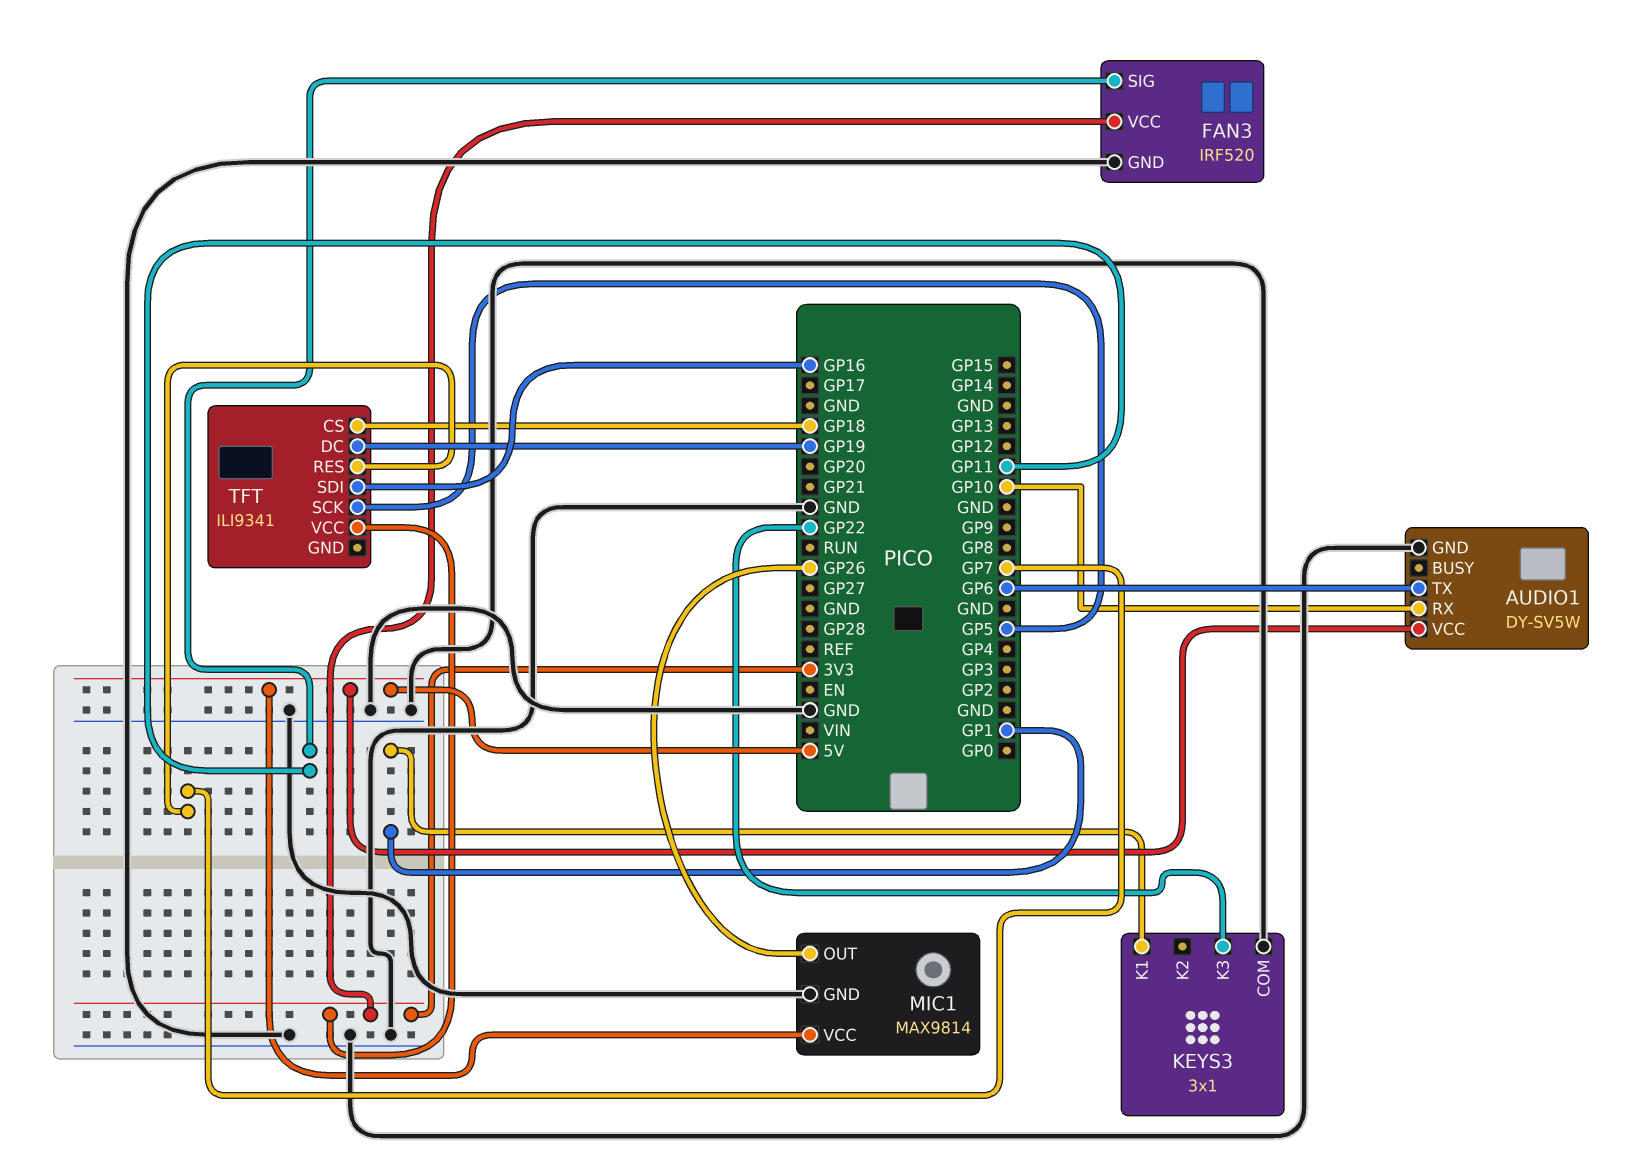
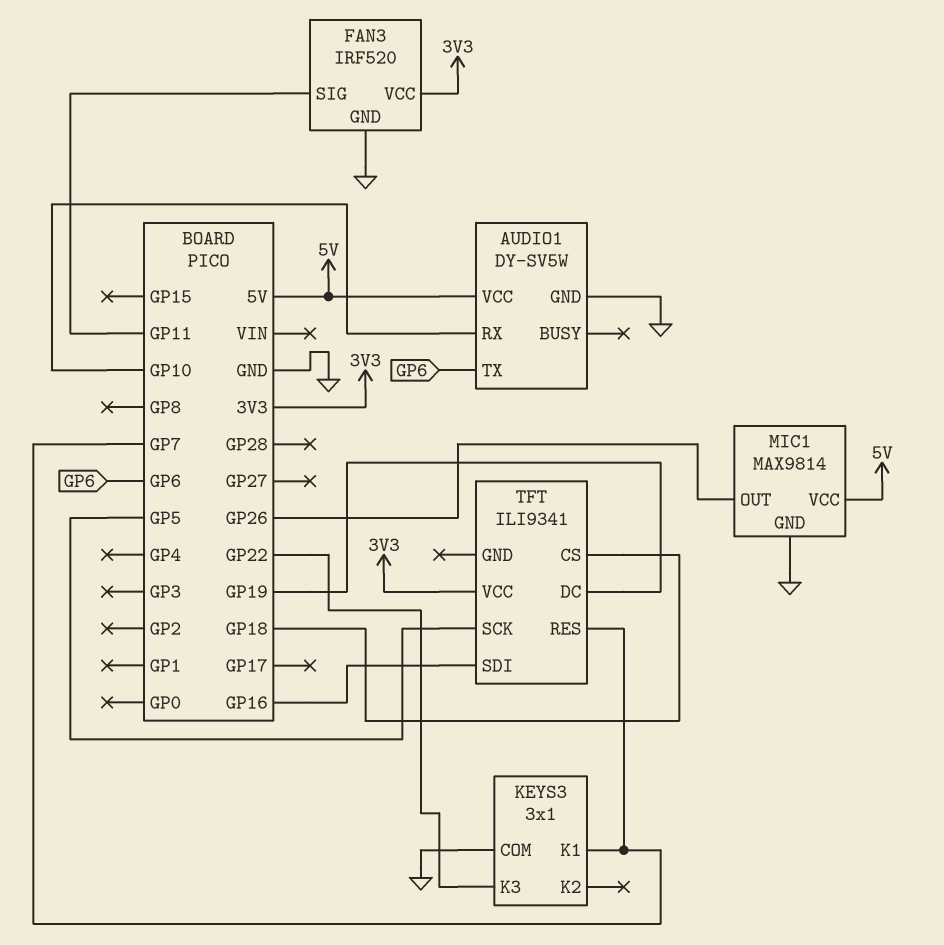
KEYS3 pin K1: GP1 -> GP7

